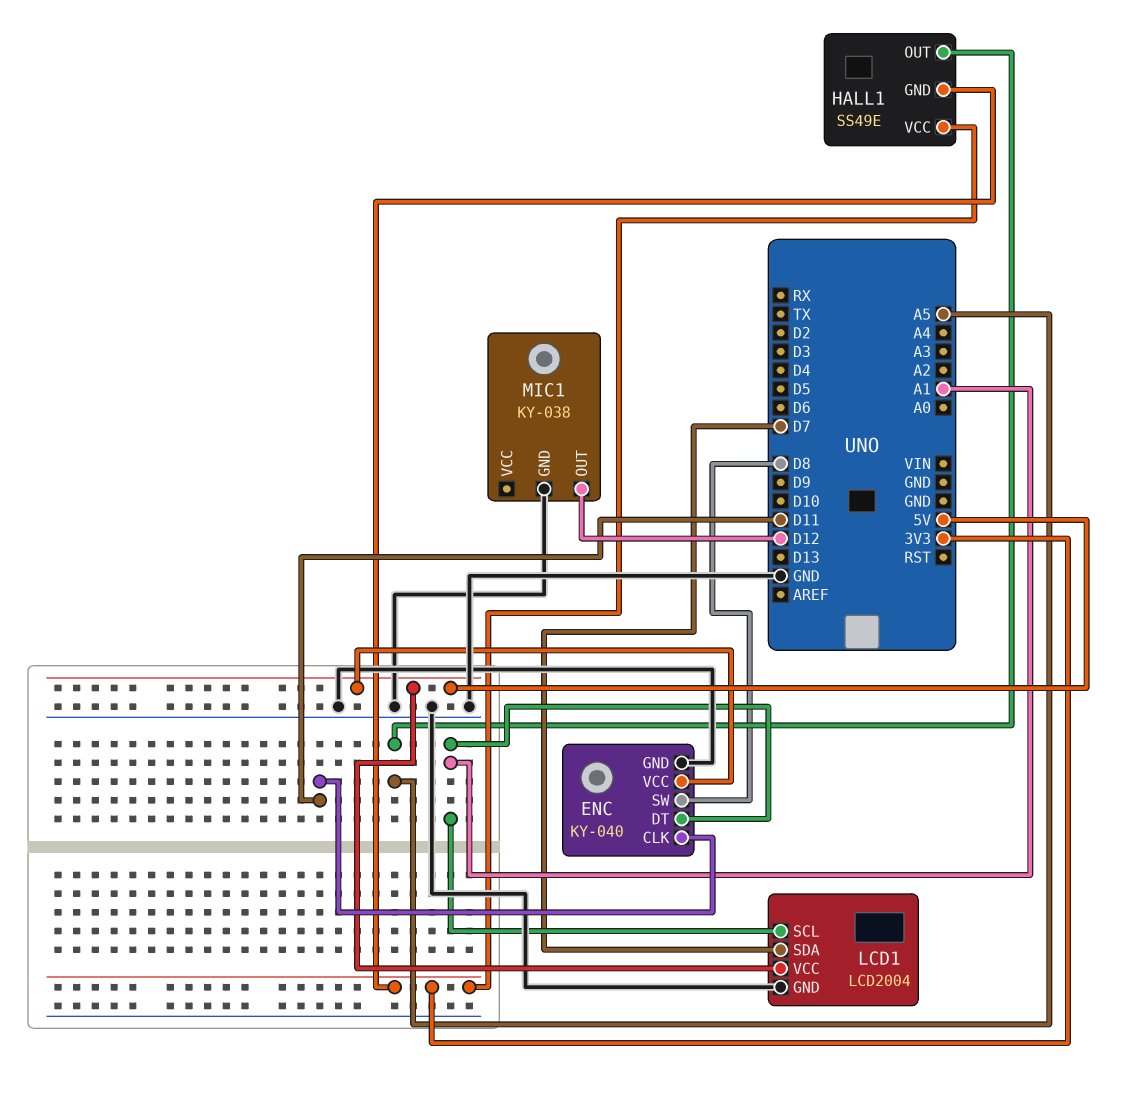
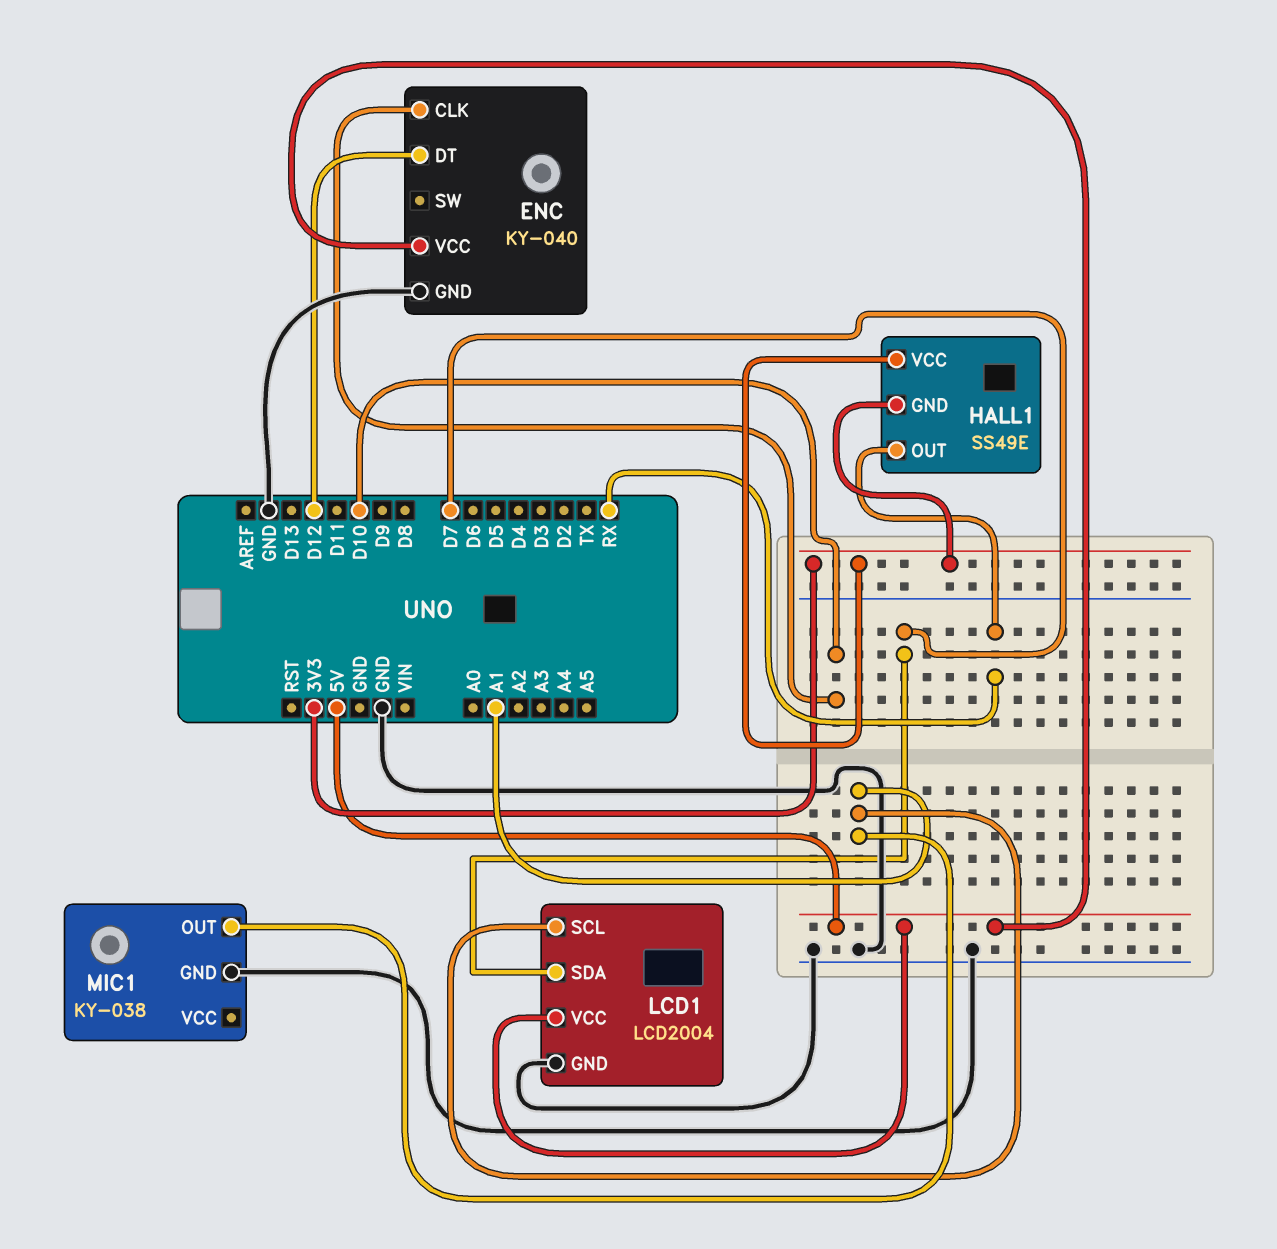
ENC pin CLK: D11 -> D10
ENC pin DT: A1 -> D12
ENC pin SW: D8 -> none
HALL1 pin OUT: A5 -> RX
MIC1 pin OUT: D12 -> A1

